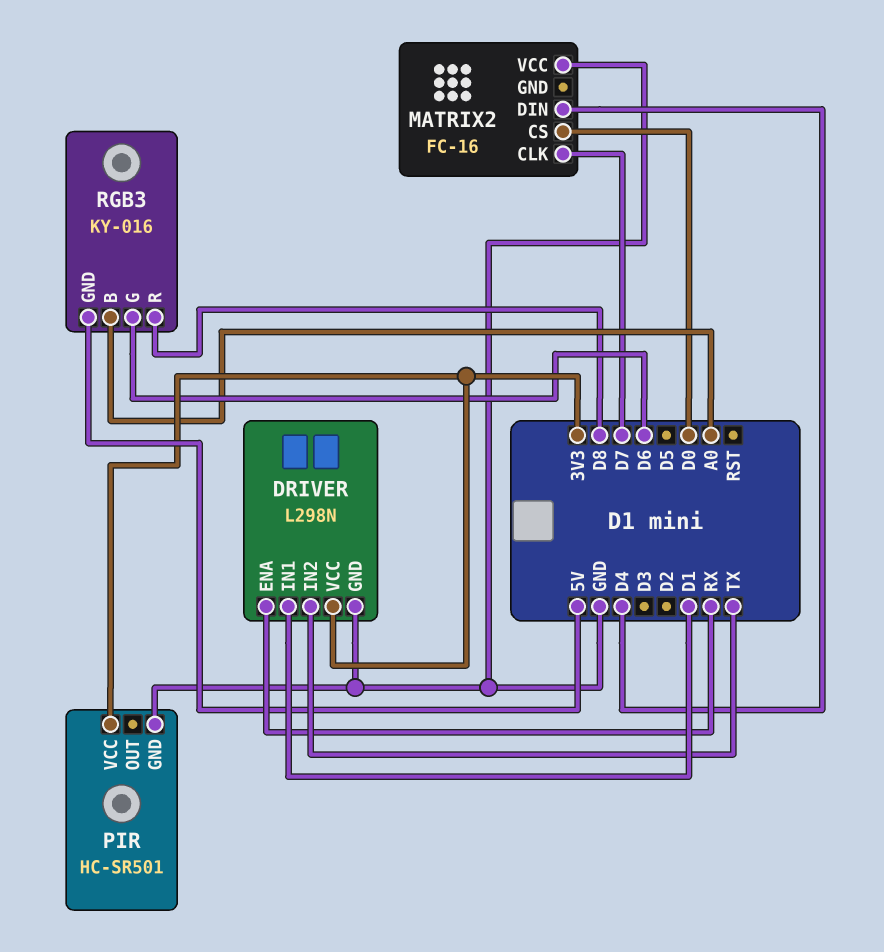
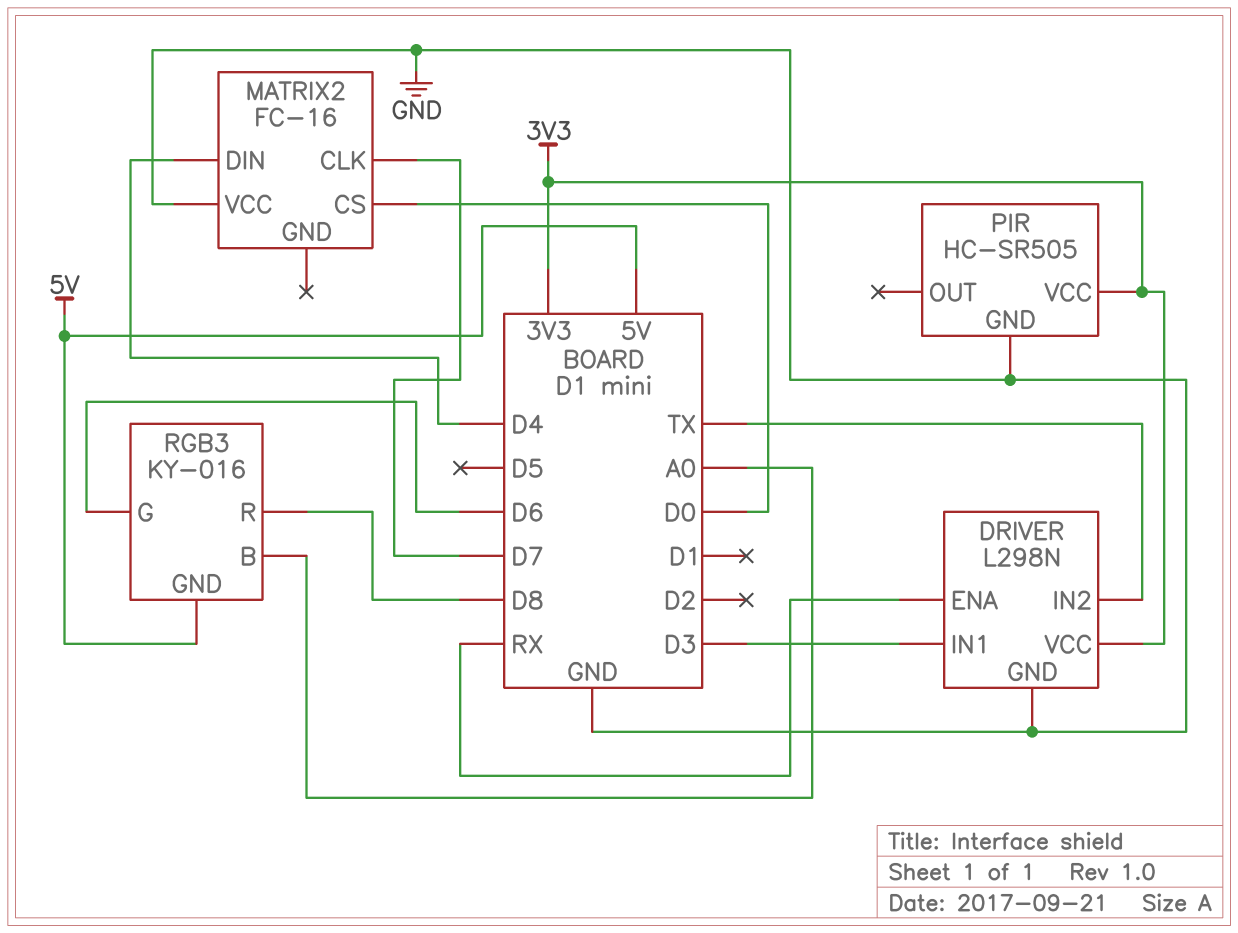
DRIVER pin IN1: D1 -> D3
PIR: HC-SR501 -> HC-SR505

